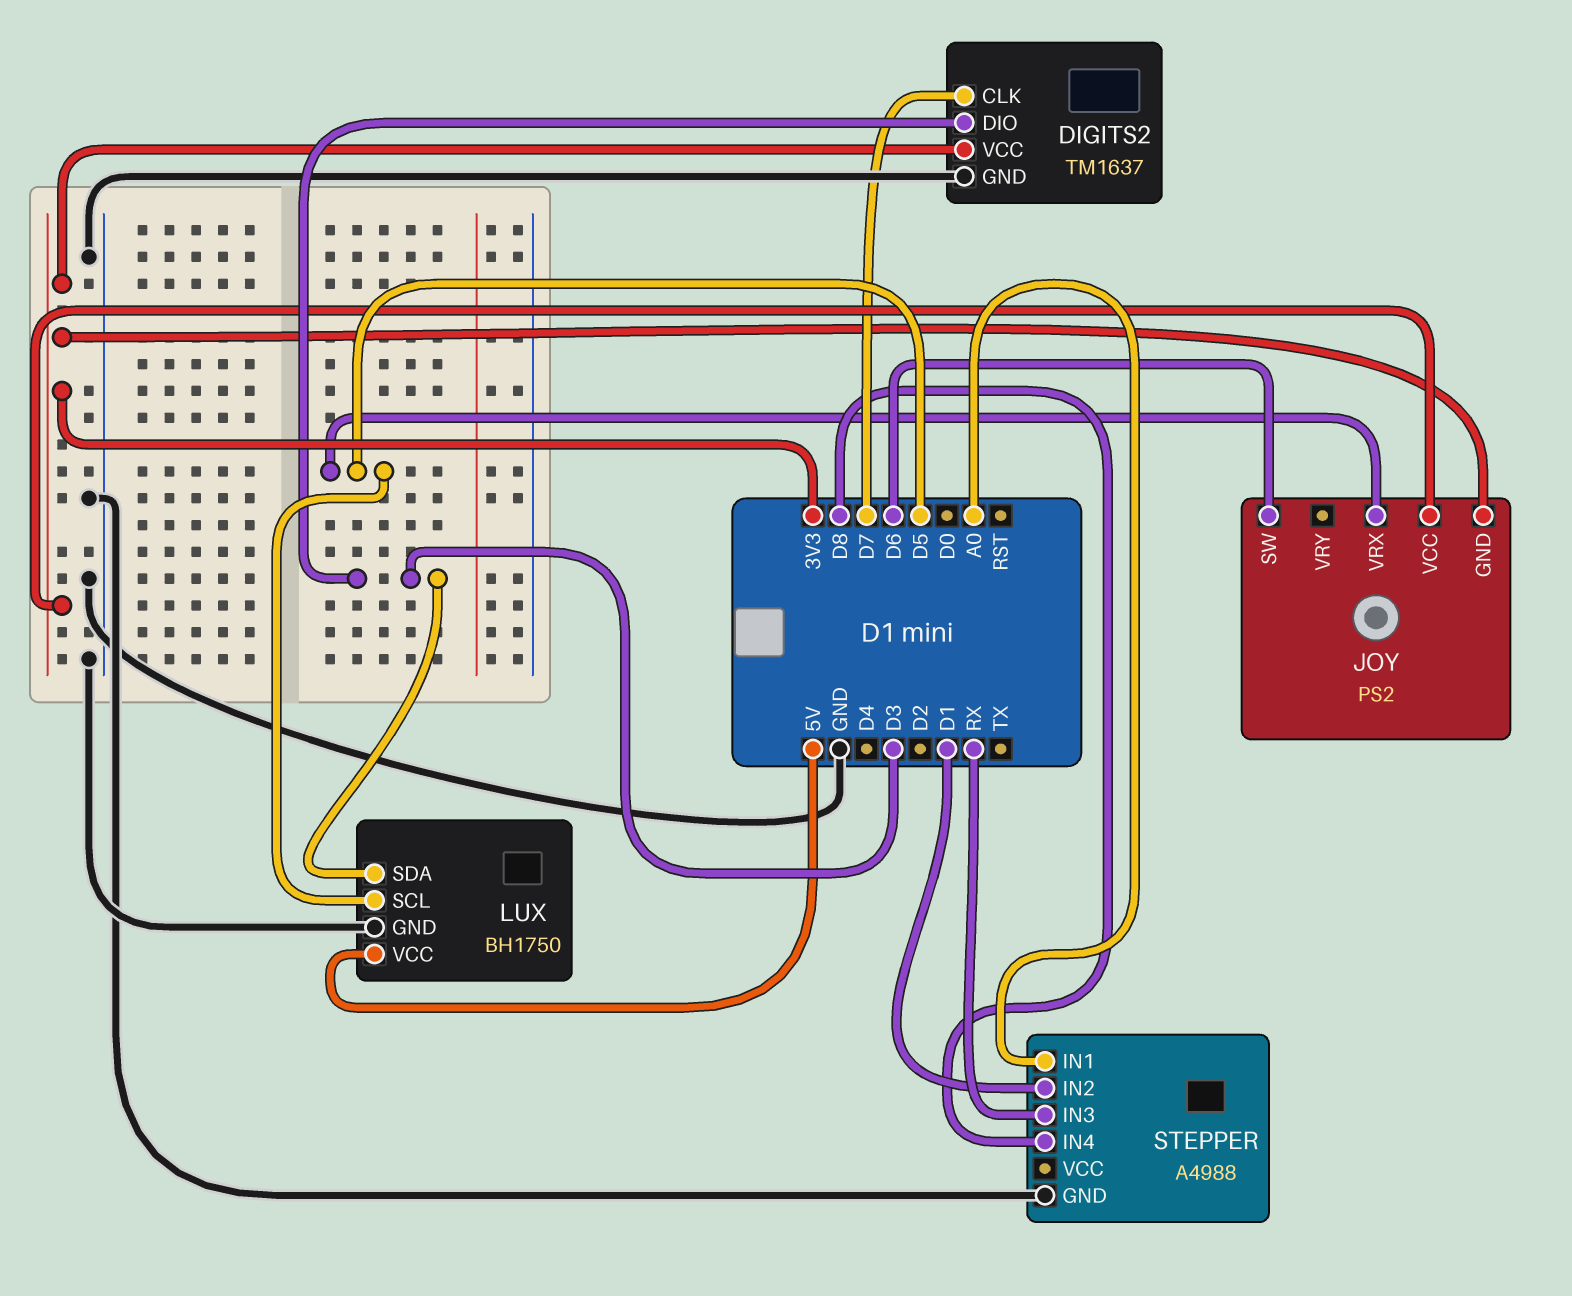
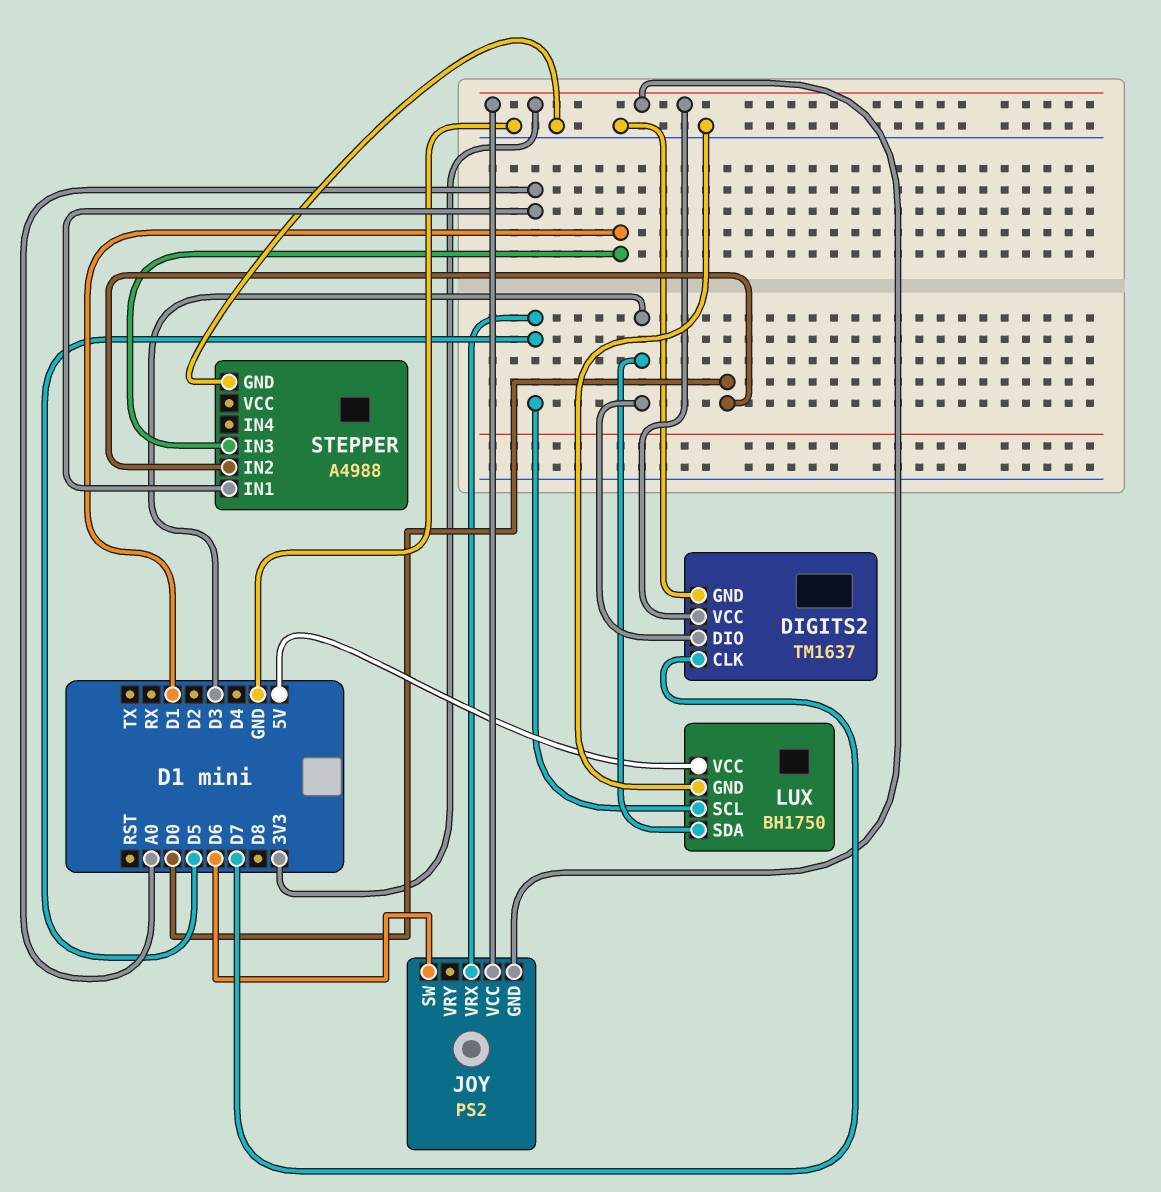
STEPPER pin IN2: D1 -> D0
STEPPER pin IN3: RX -> D1
STEPPER pin IN4: D8 -> none

